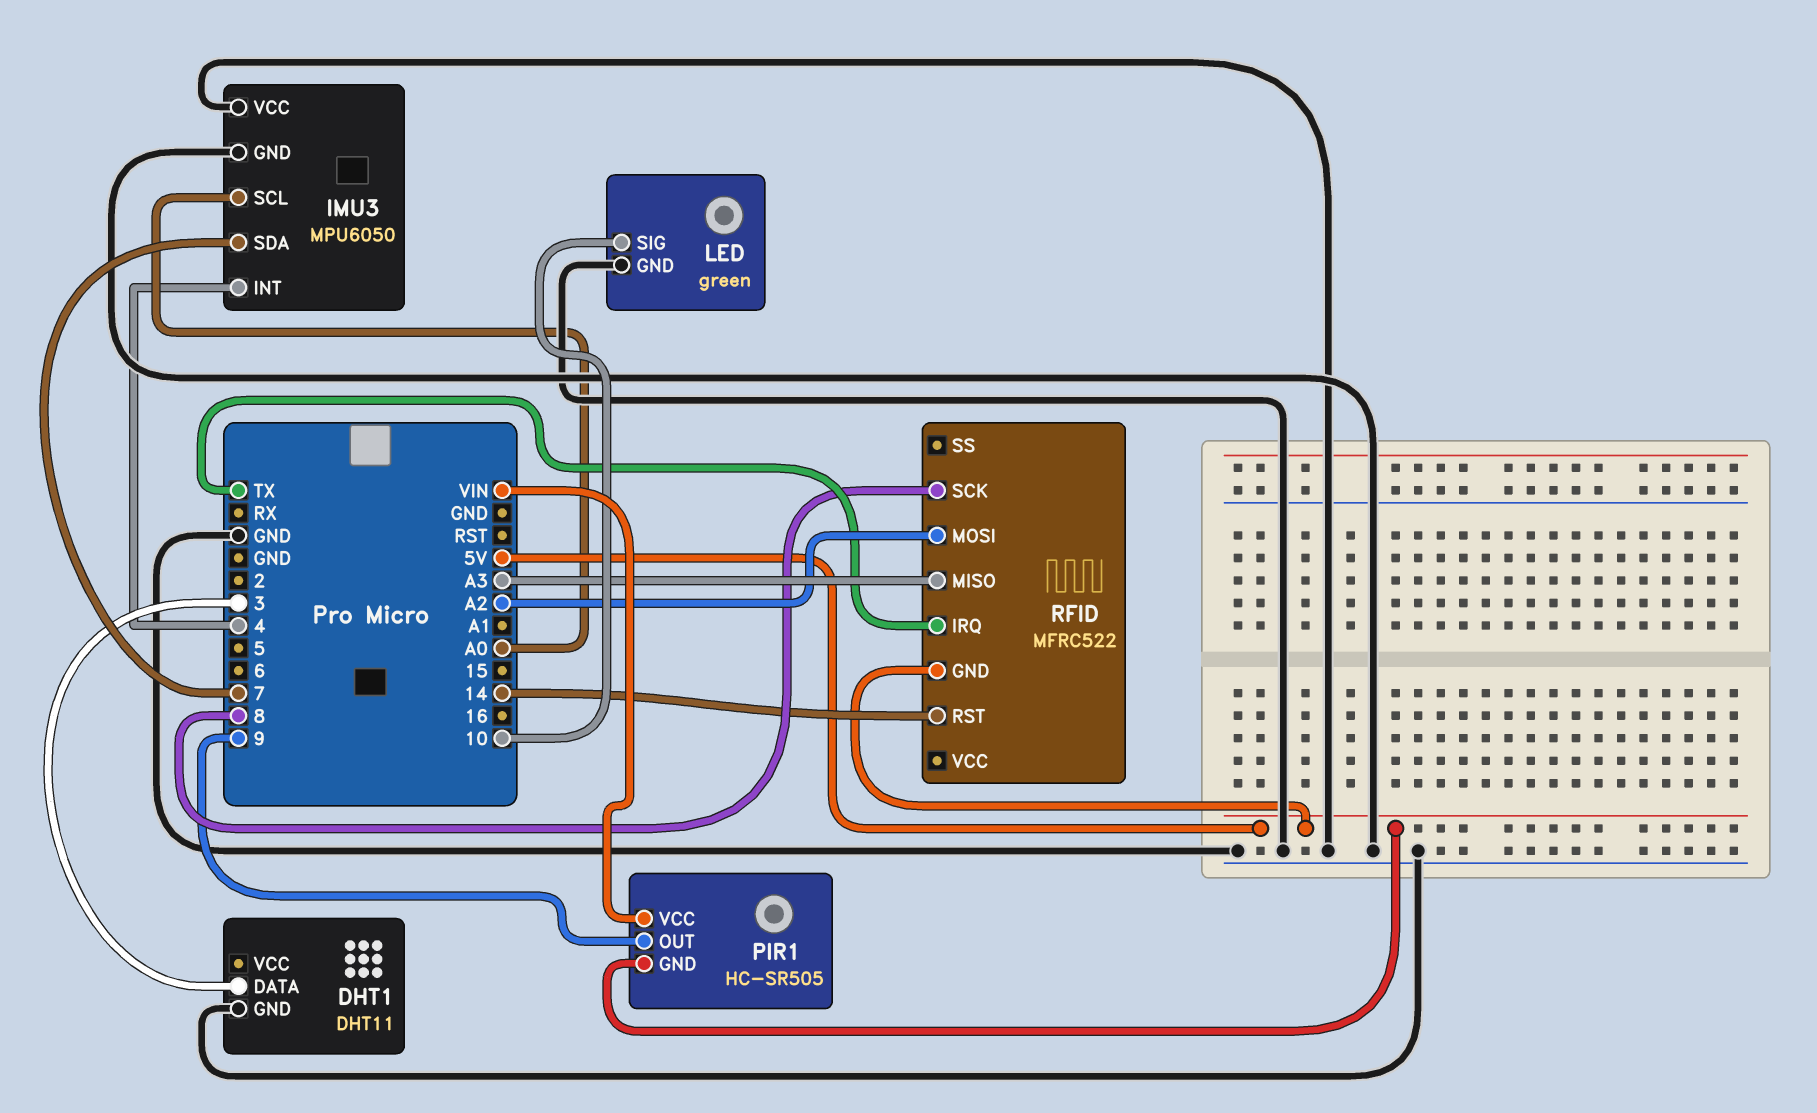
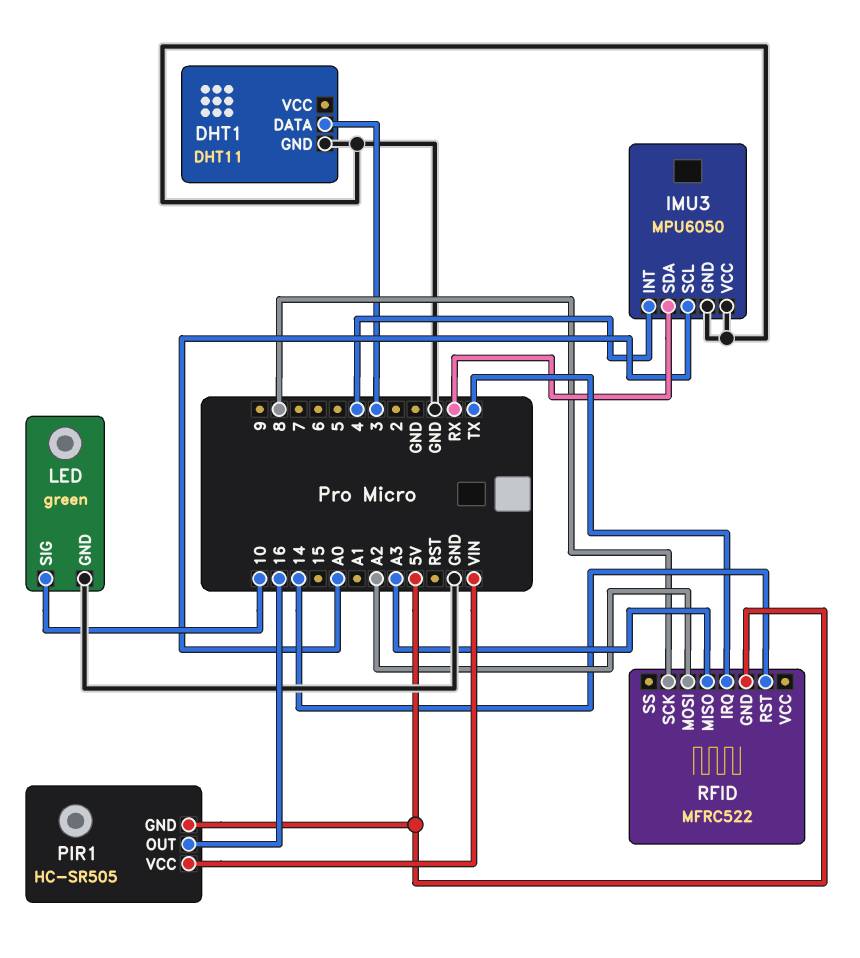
IMU3 pin SDA: 7 -> RX
PIR1 pin OUT: 9 -> 16

